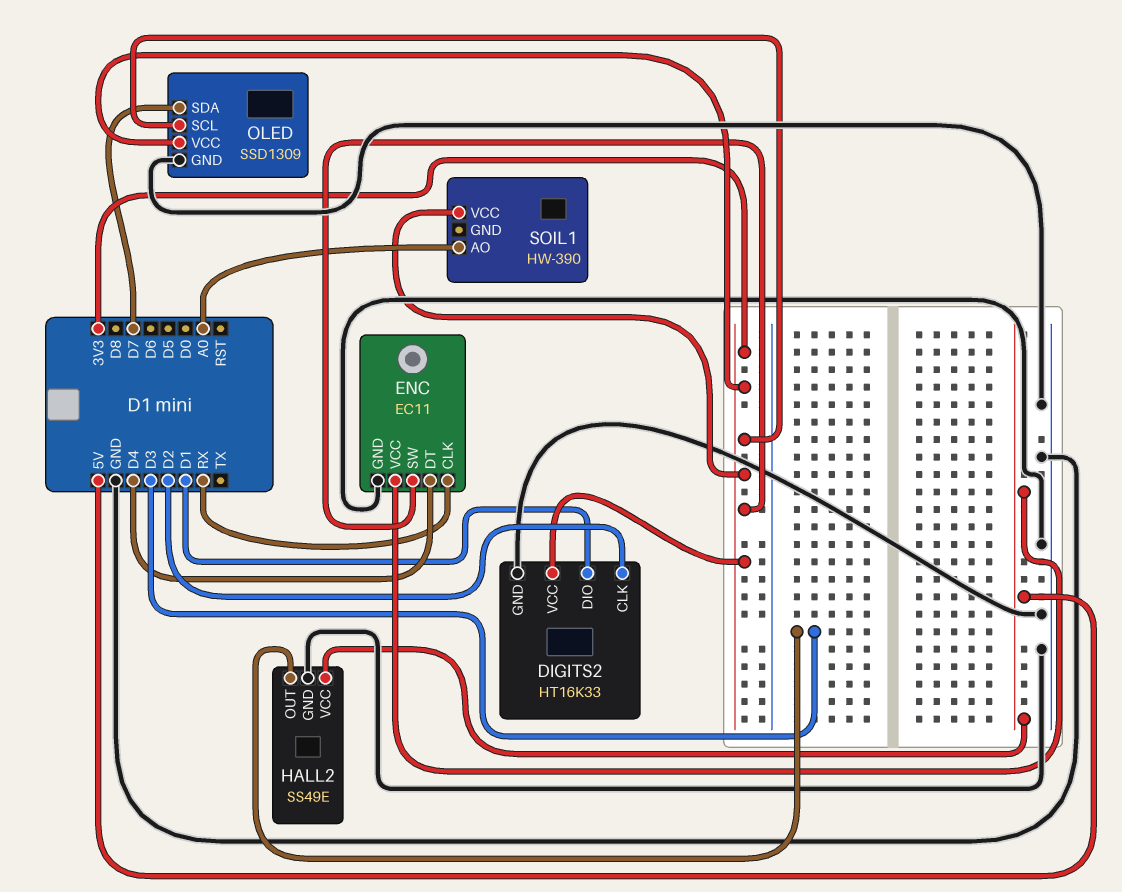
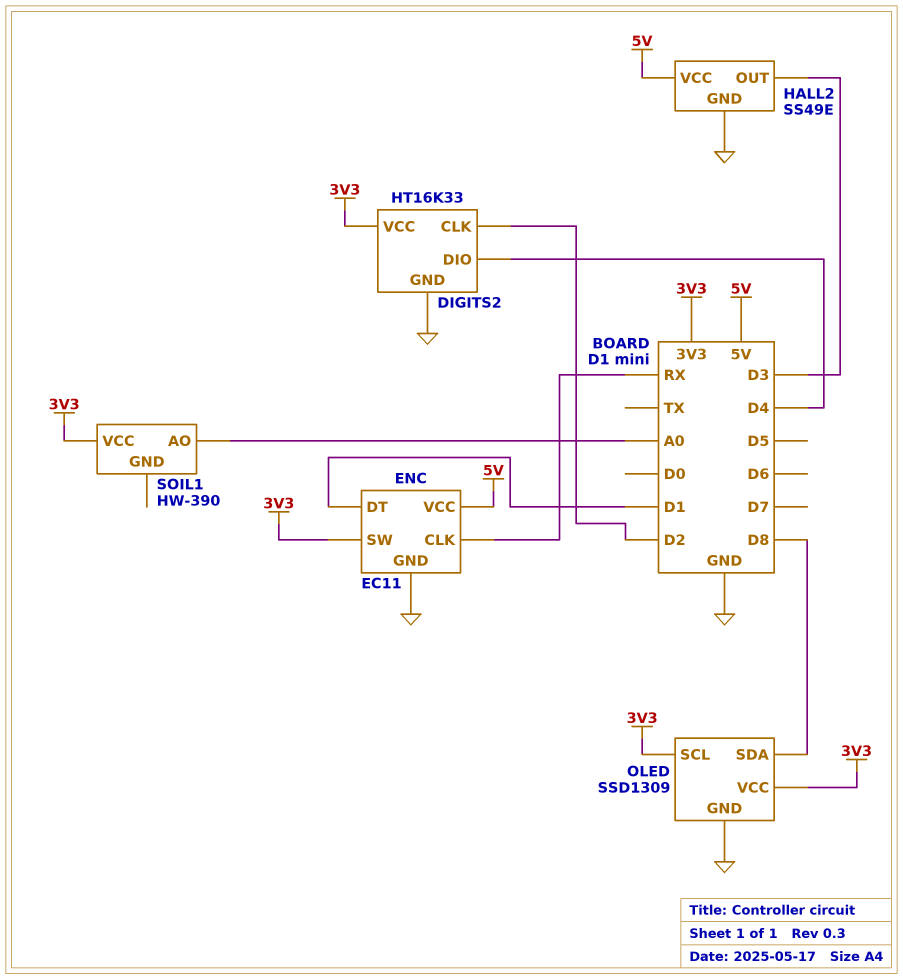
DIGITS2 pin DIO: D1 -> D4
ENC pin DT: D4 -> D1
OLED pin SDA: D7 -> D8

